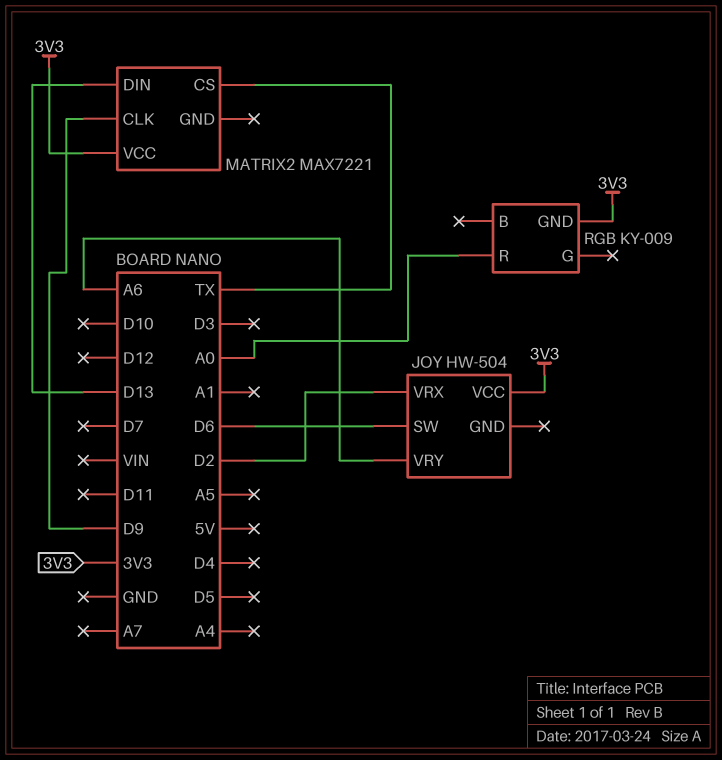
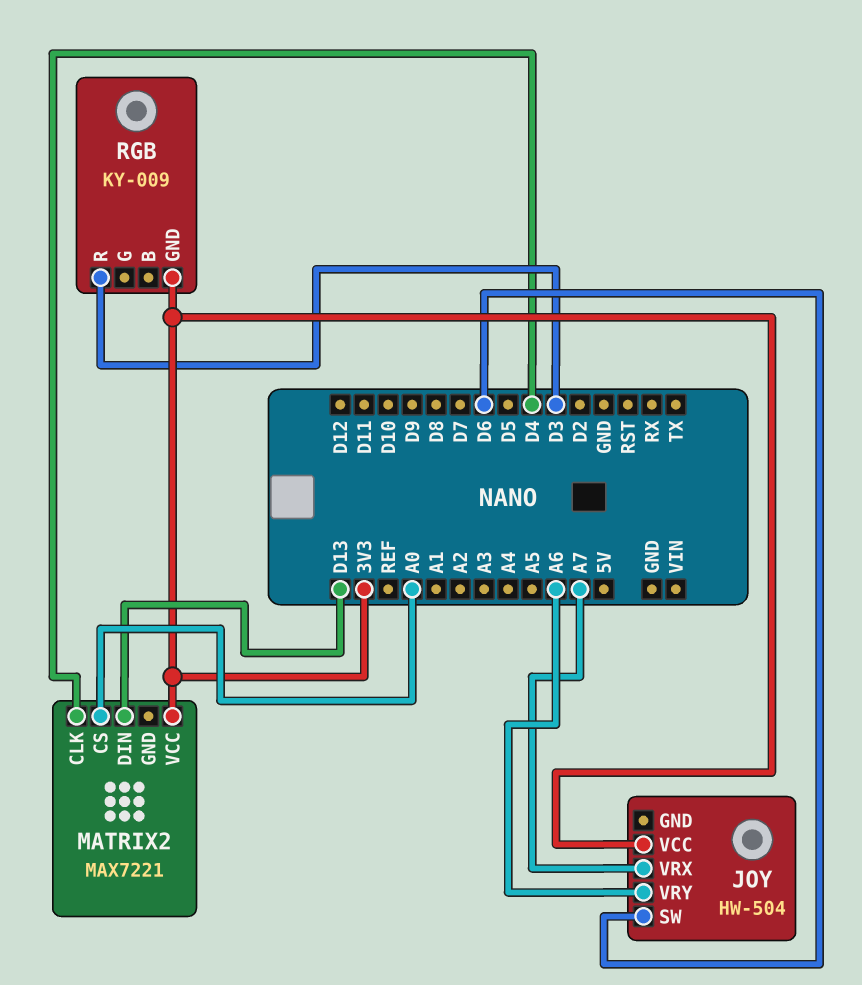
JOY pin VRX: D2 -> A7
MATRIX2 pin CLK: D9 -> D4
MATRIX2 pin CS: TX -> A0
RGB pin R: A0 -> D3

